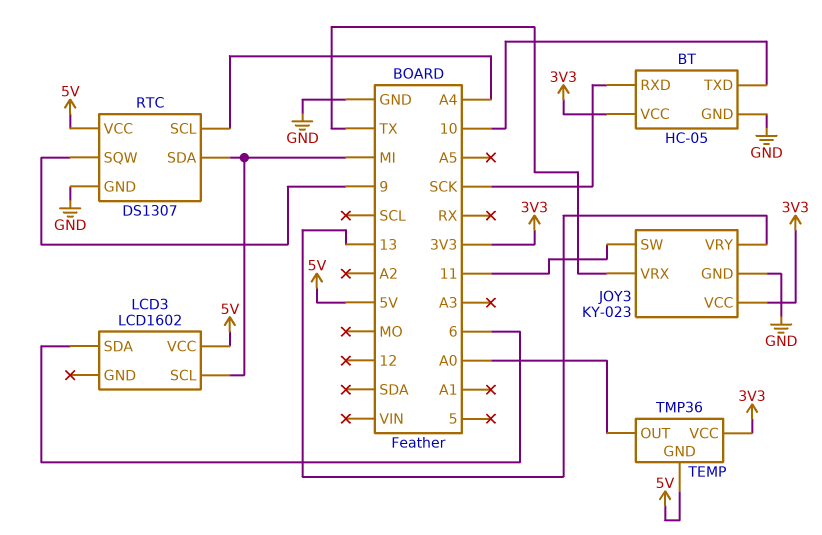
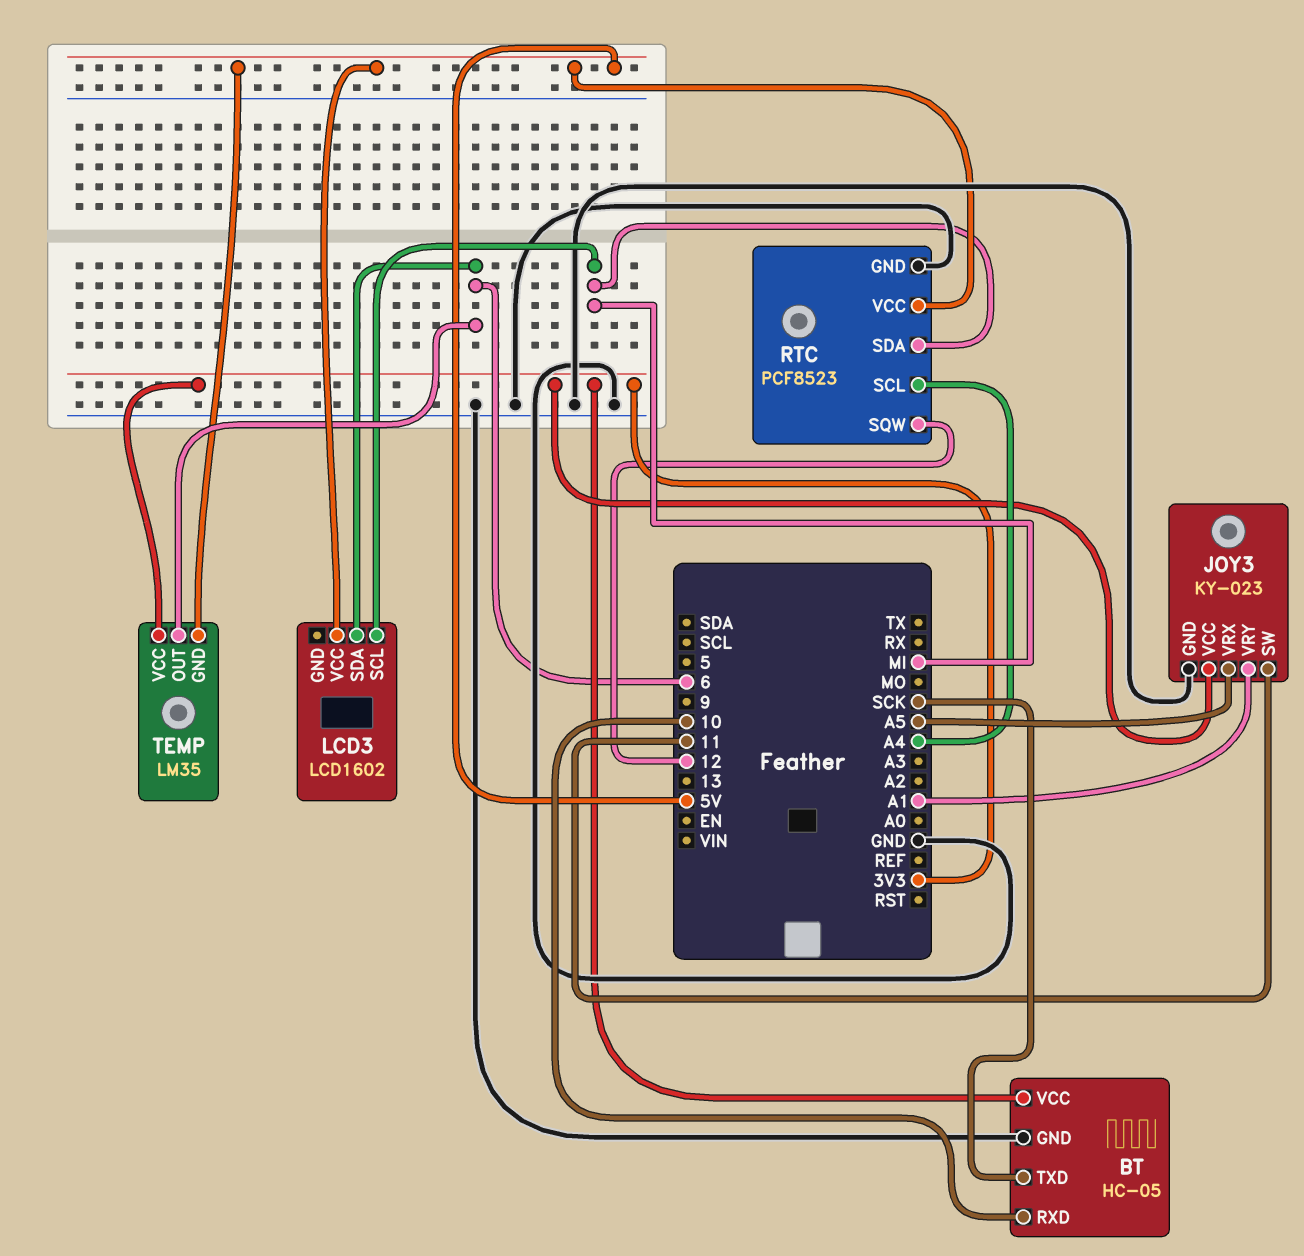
BT pin RXD: SCK -> 10
BT pin TXD: 10 -> SCK
JOY3 pin VRX: TX -> A5
JOY3 pin VRY: 13 -> A1
RTC: DS1307 -> PCF8523
RTC pin SQW: 9 -> 12
TEMP: TMP36 -> LM35
TEMP pin OUT: A0 -> 6

